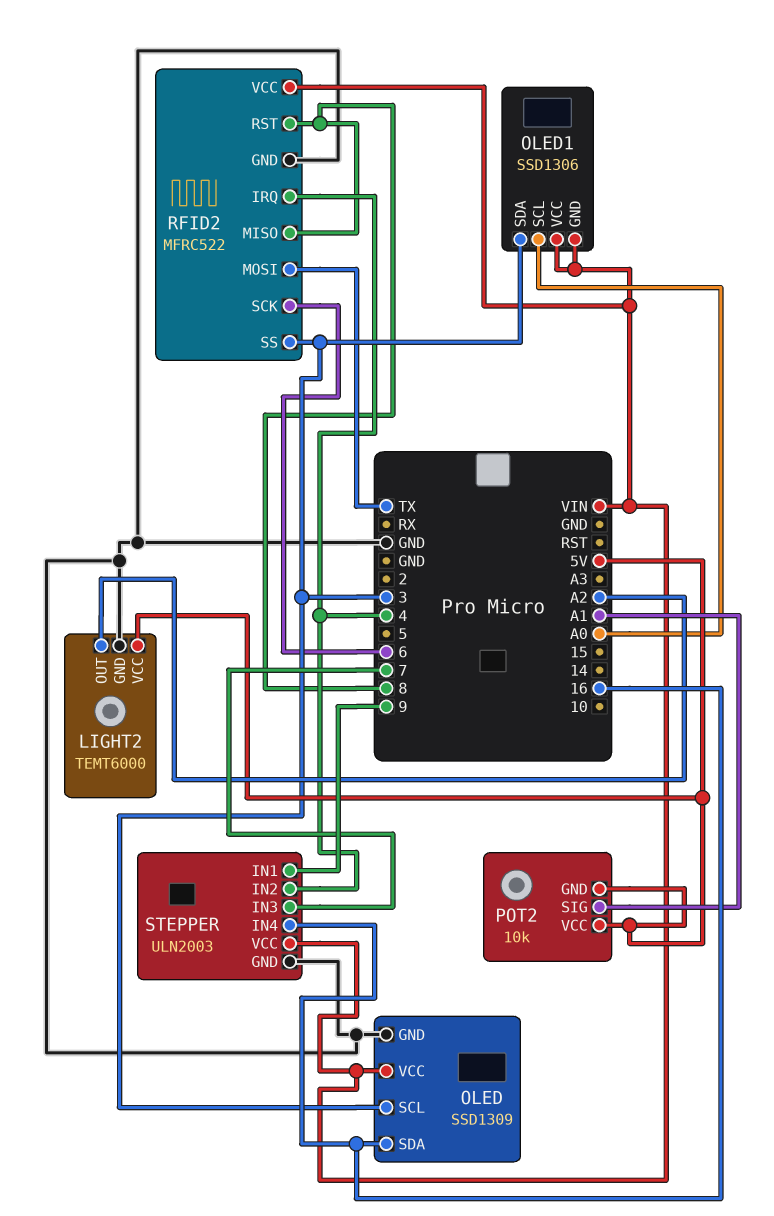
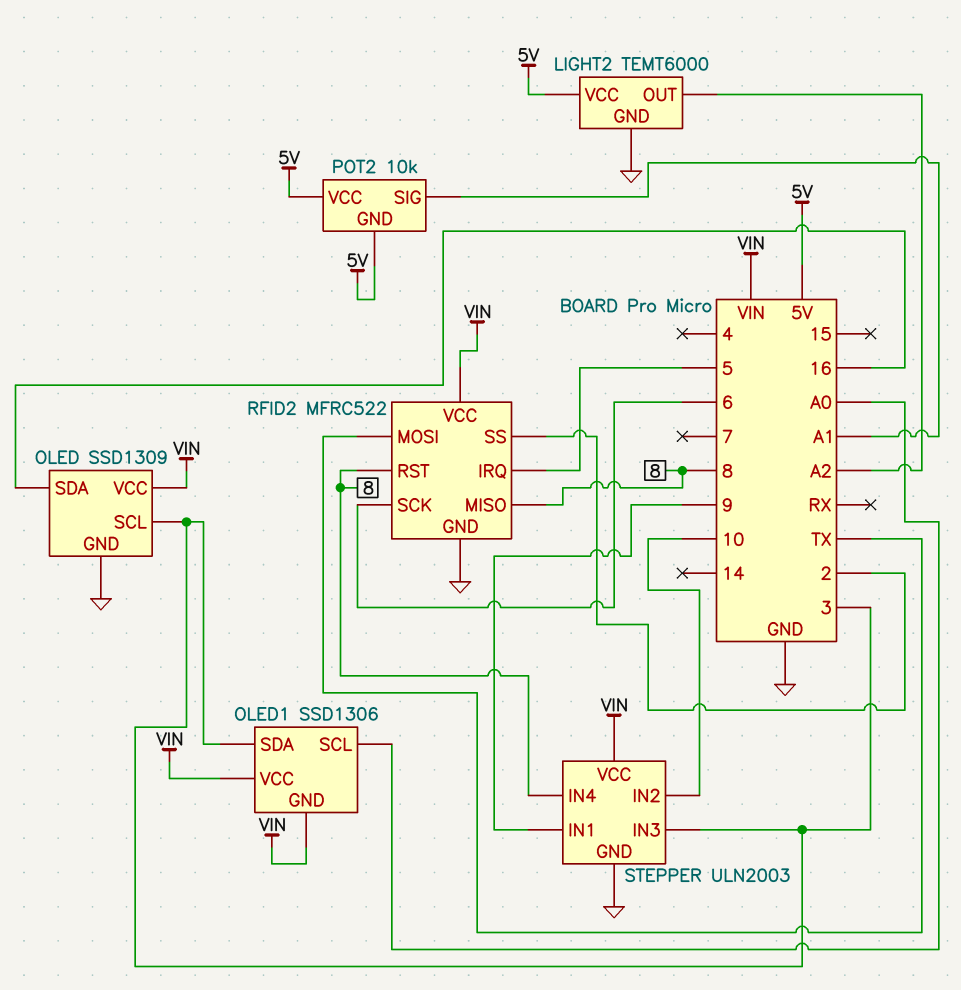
RFID2 pin IRQ: 4 -> 5
RFID2 pin SS: 3 -> 2
STEPPER pin IN2: 4 -> 10
STEPPER pin IN3: 7 -> 3
STEPPER pin IN4: 16 -> 8

